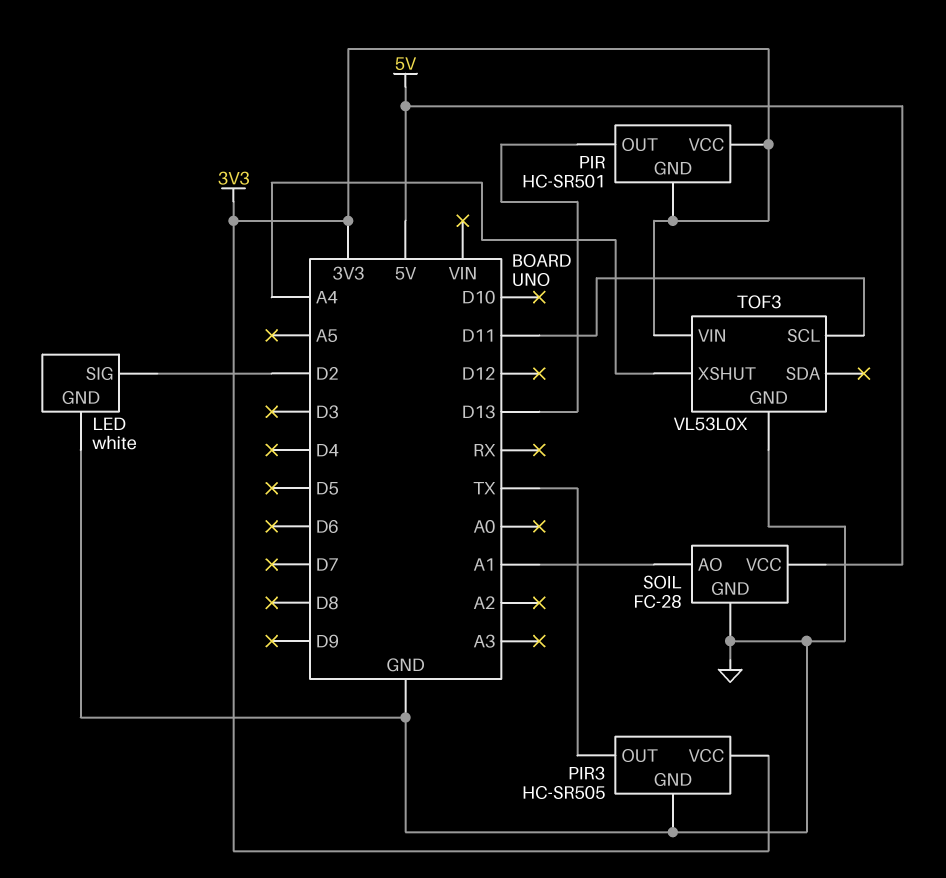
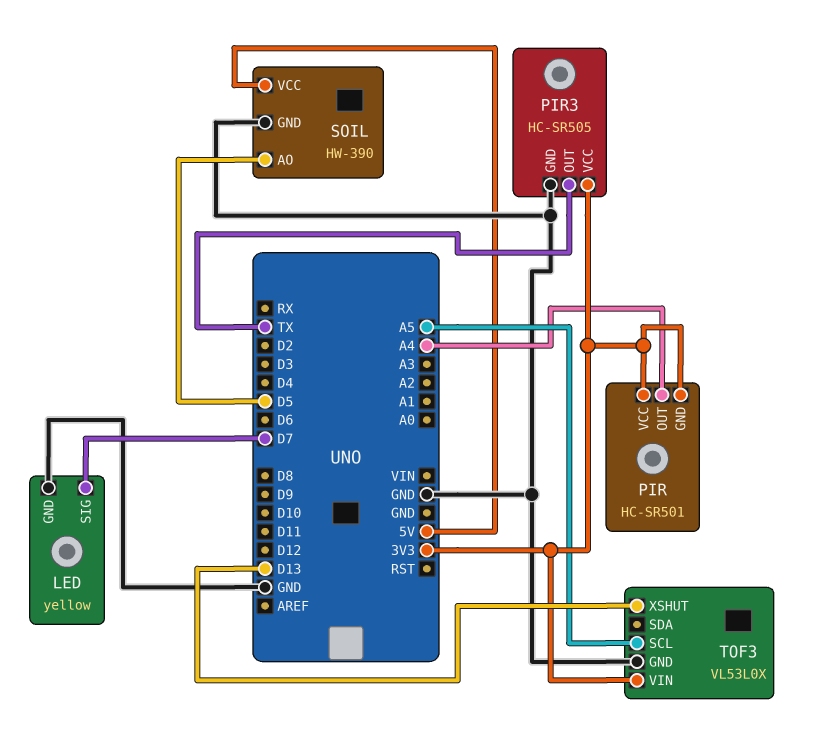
LED: white -> yellow
LED pin SIG: D2 -> D7
PIR pin OUT: D13 -> A4
SOIL: FC-28 -> HW-390
SOIL pin AO: A1 -> D5
TOF3 pin SCL: D11 -> A5
TOF3 pin XSHUT: A4 -> D13

